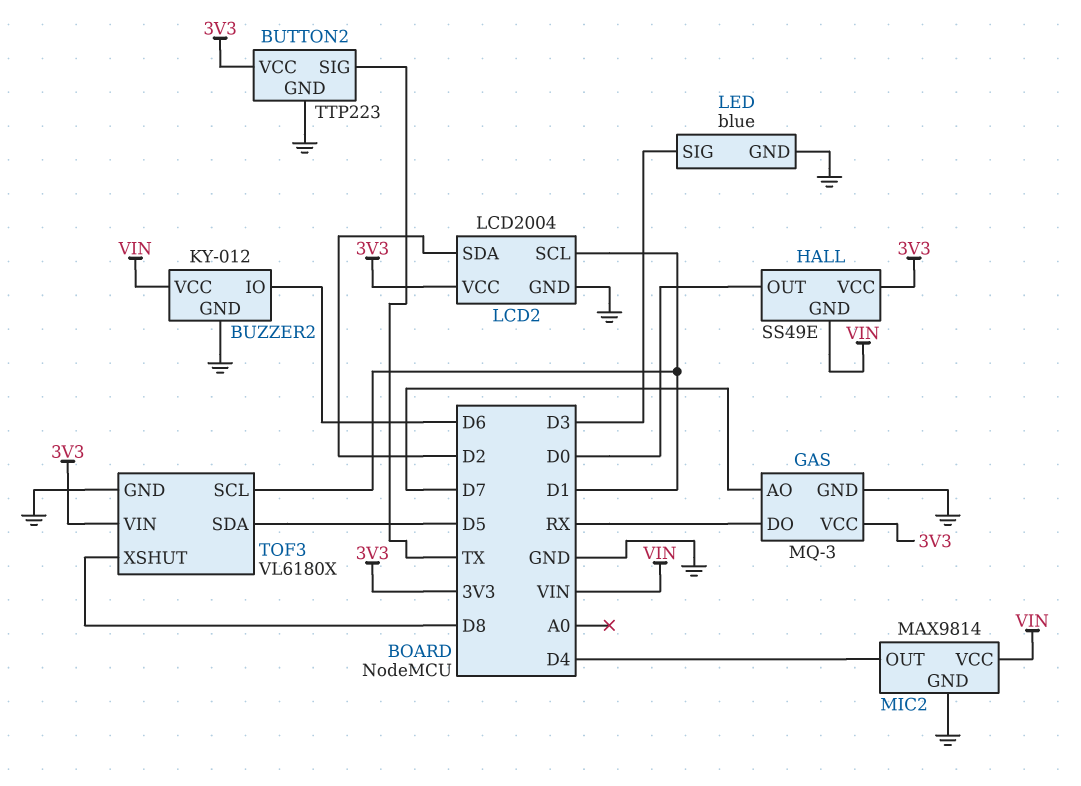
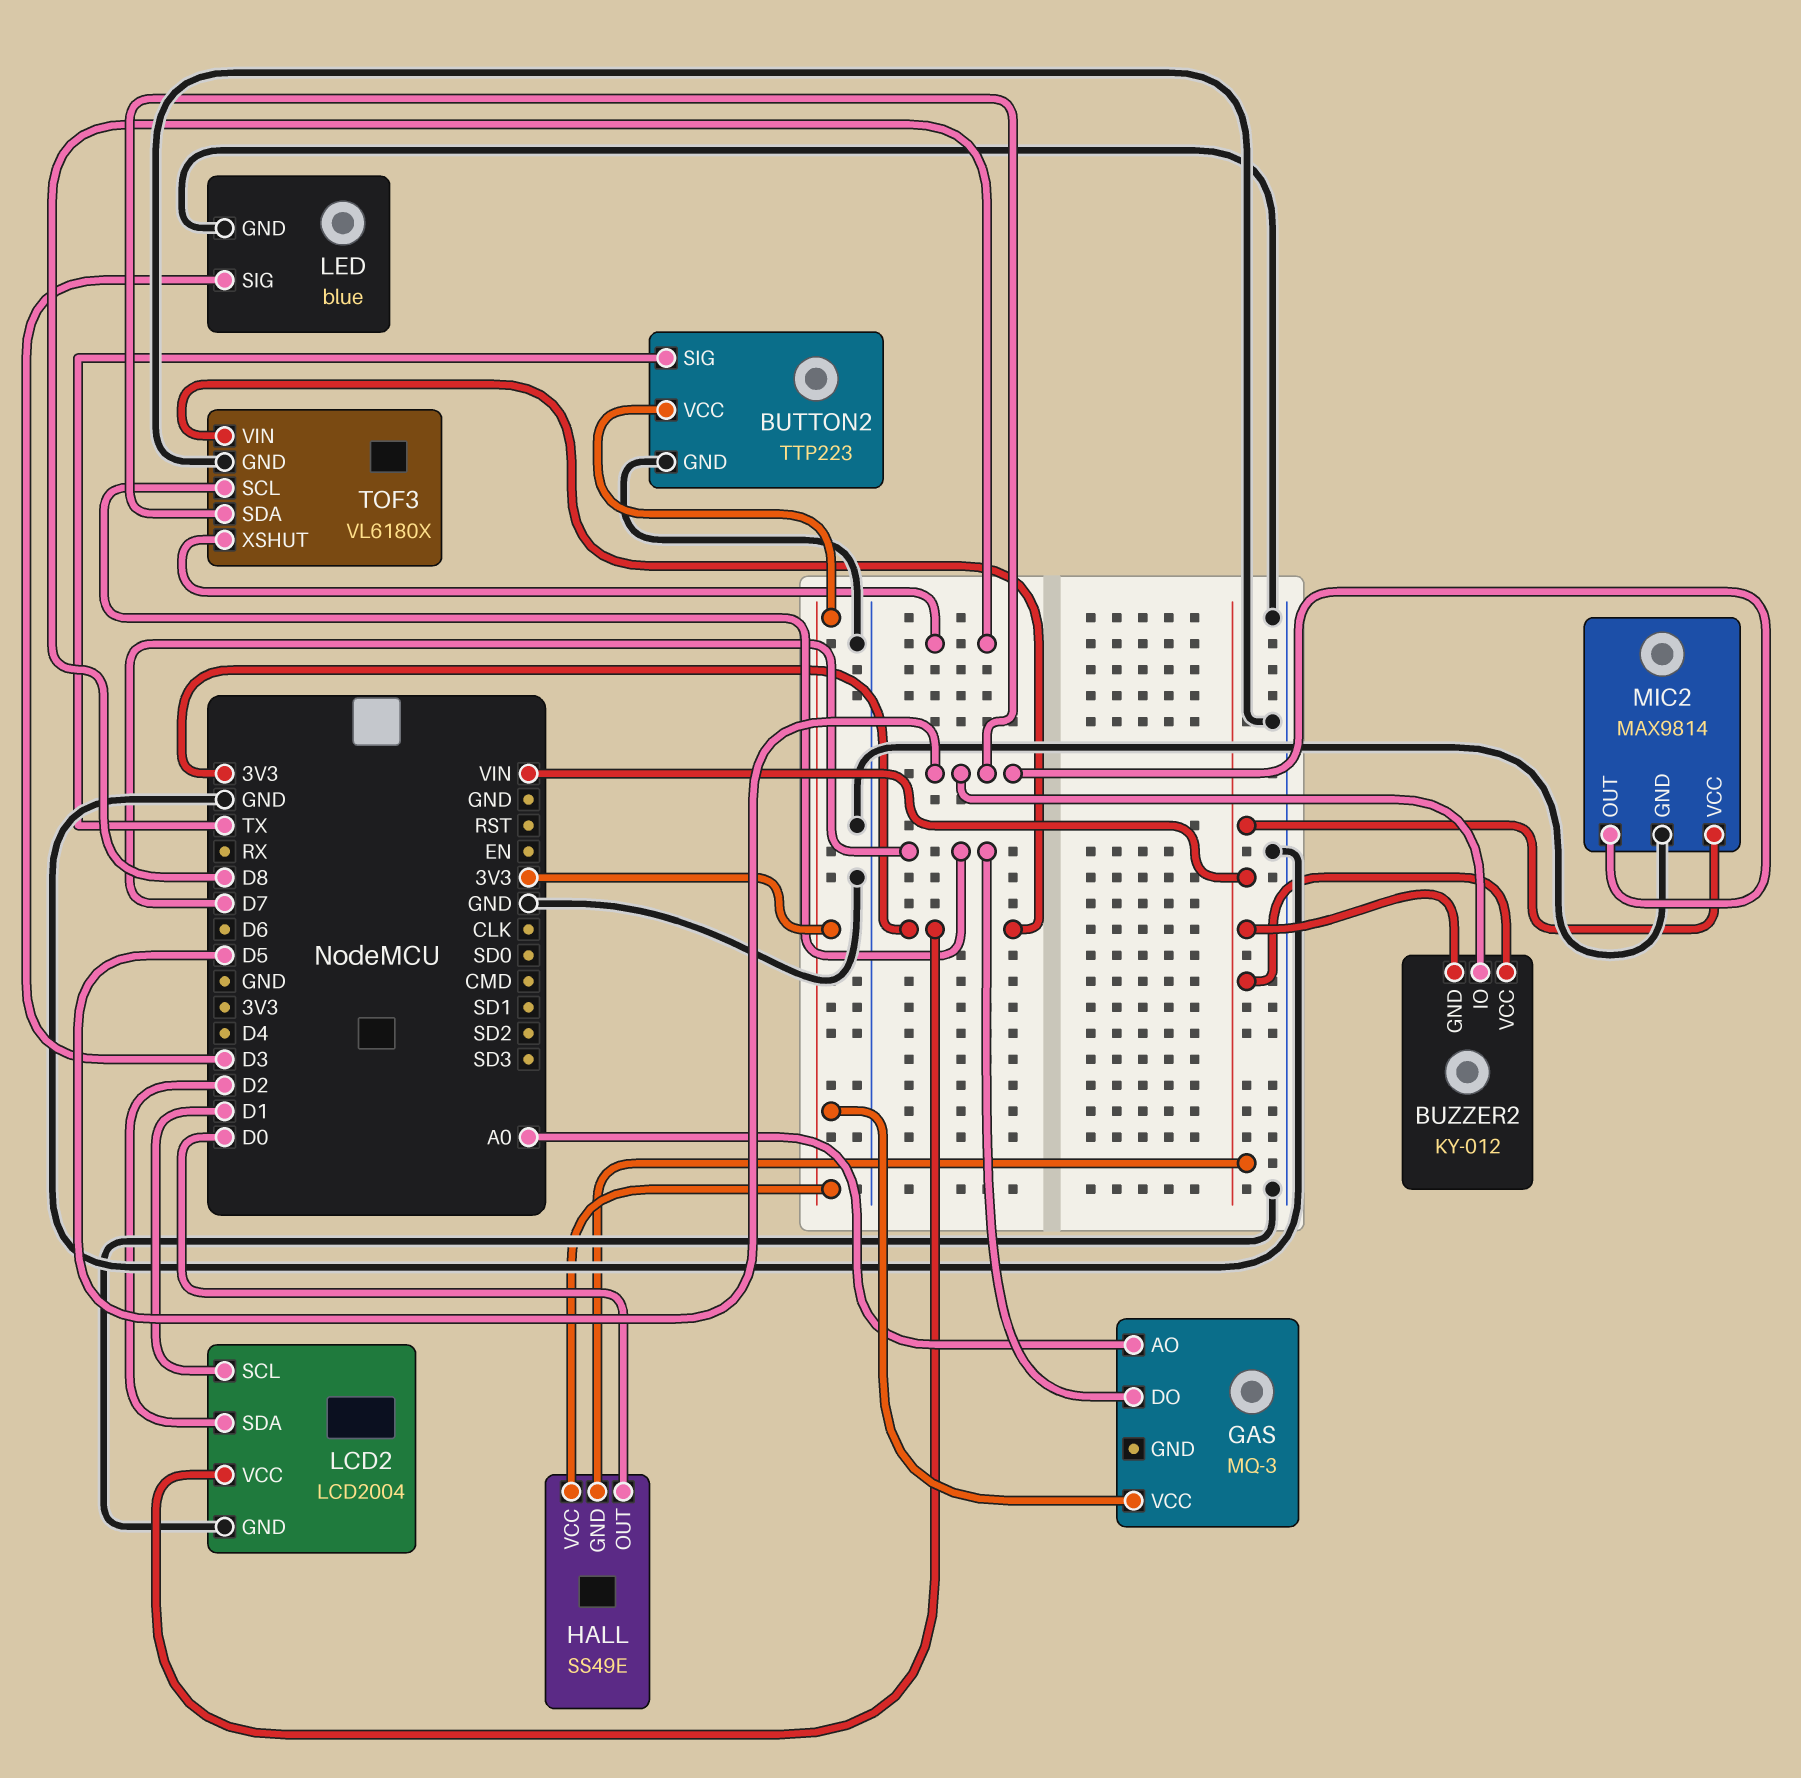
BUZZER2 pin GND: GND -> VIN
BUZZER2 pin IO: D6 -> D5
GAS pin AO: D7 -> A0
GAS pin DO: RX -> D7
GAS pin GND: GND -> none
MIC2 pin OUT: D4 -> D5
TOF3 pin SCL: D1 -> D7

